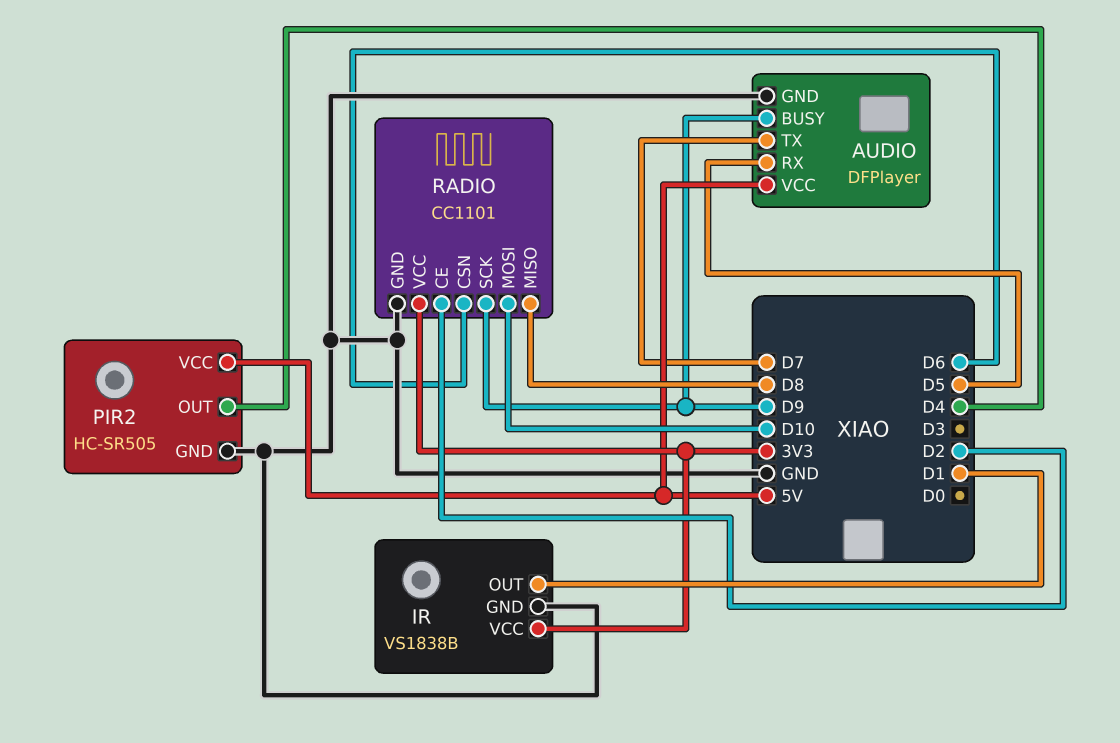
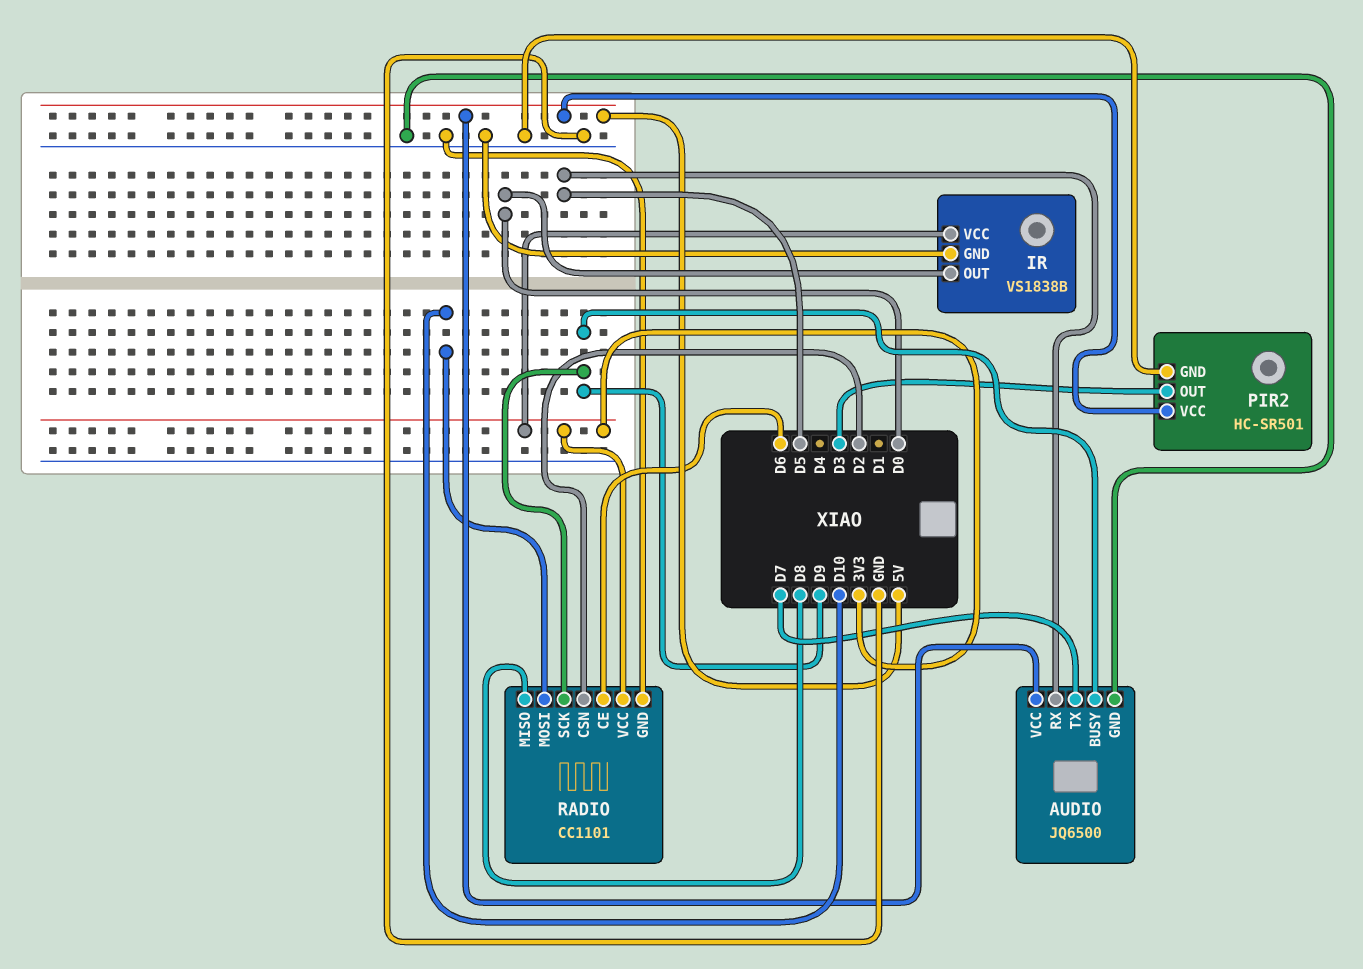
AUDIO: DFPlayer -> JQ6500
IR pin OUT: D1 -> D0
PIR2: HC-SR505 -> HC-SR501
PIR2 pin OUT: D4 -> D3
RADIO pin CE: D2 -> D6
RADIO pin CSN: D6 -> D2

